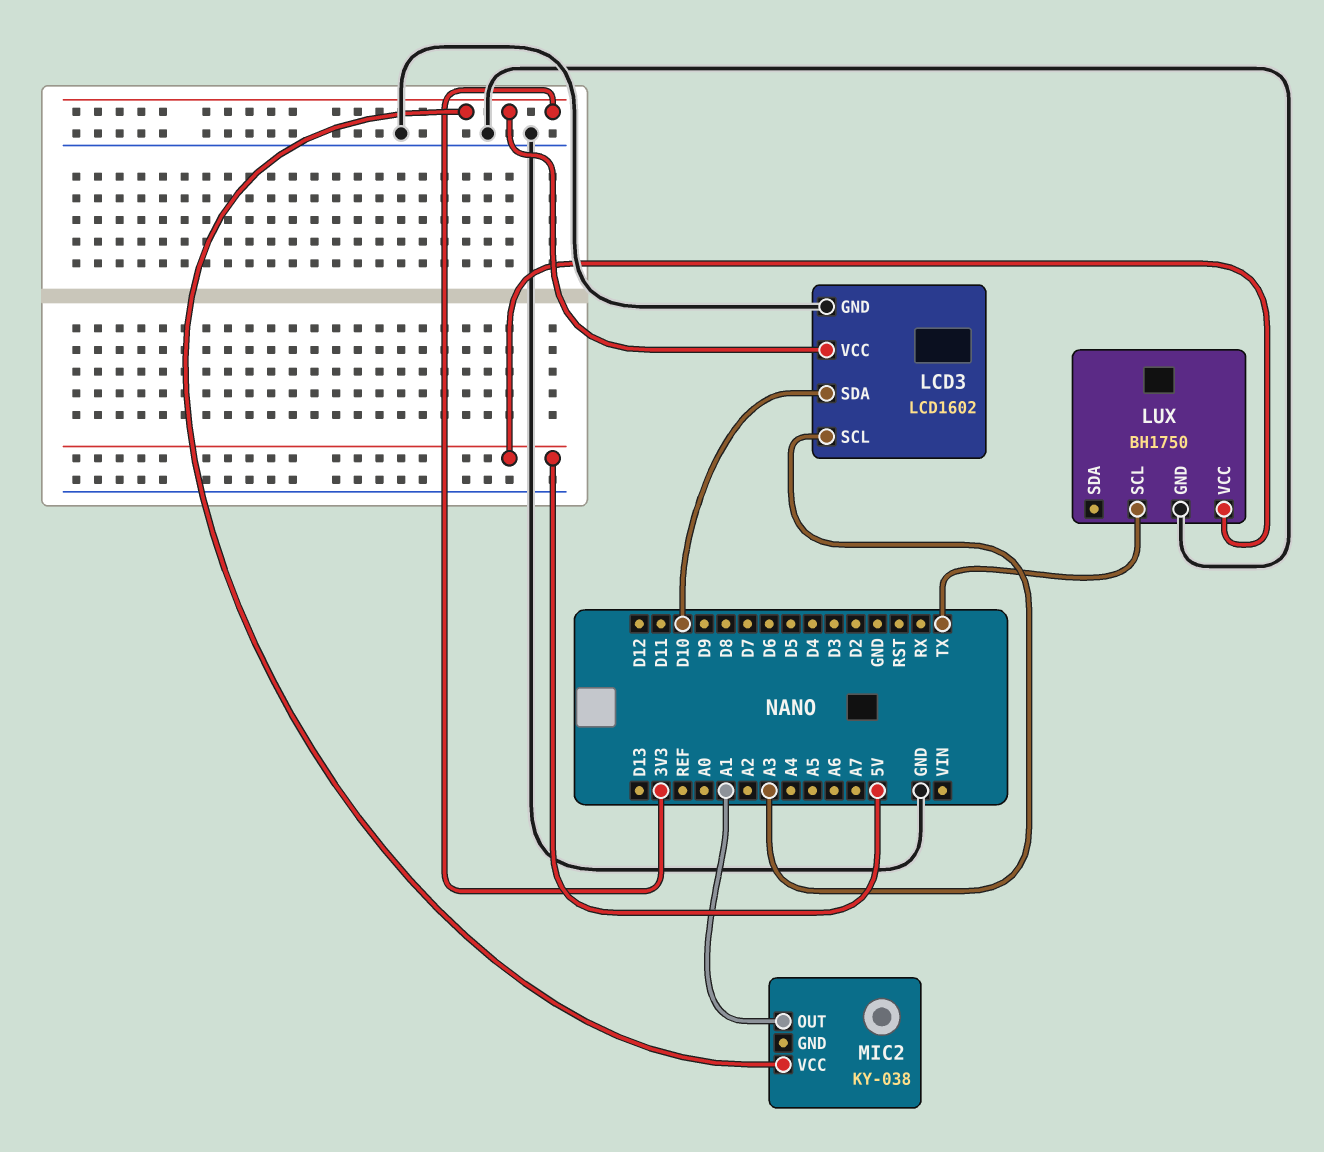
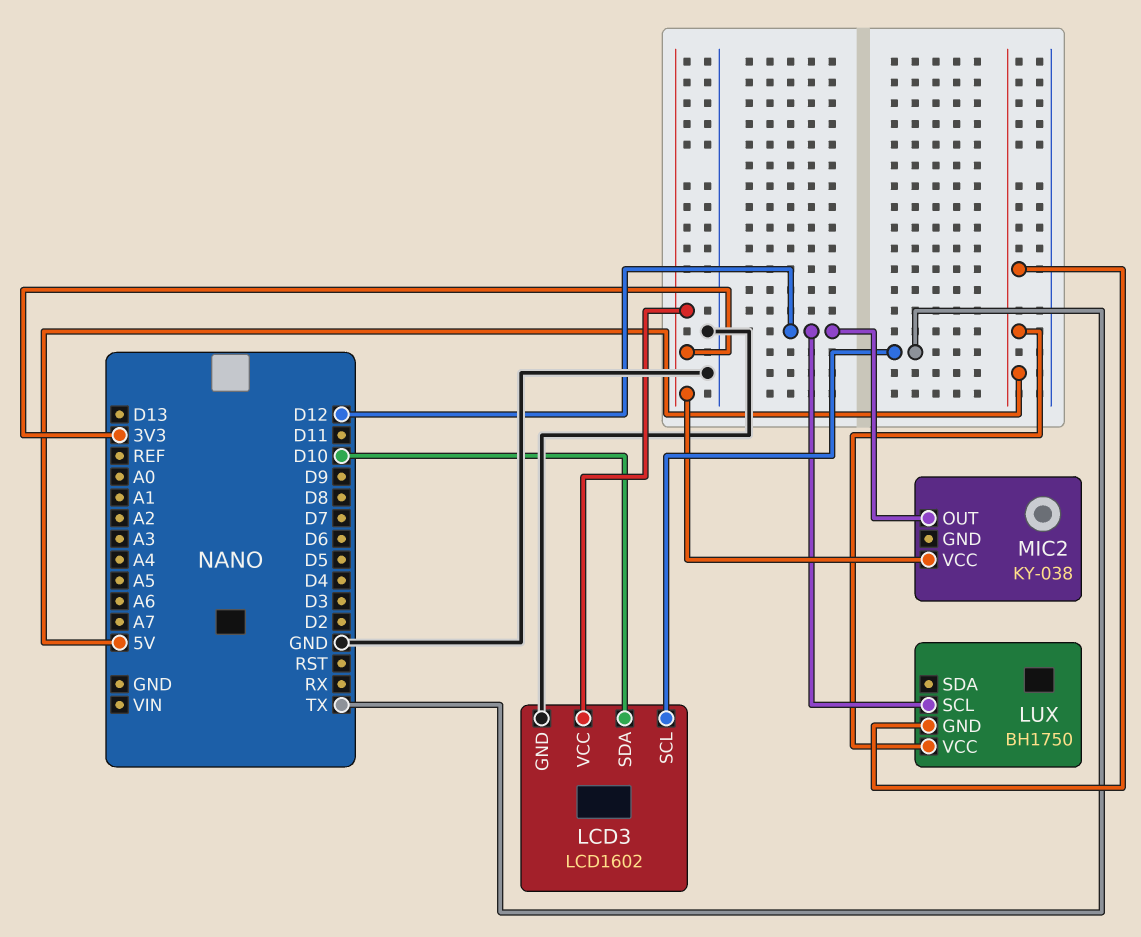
LCD3 pin SCL: A3 -> TX
LUX pin GND: GND -> 5V
LUX pin SCL: TX -> D12
MIC2 pin OUT: A1 -> D12

